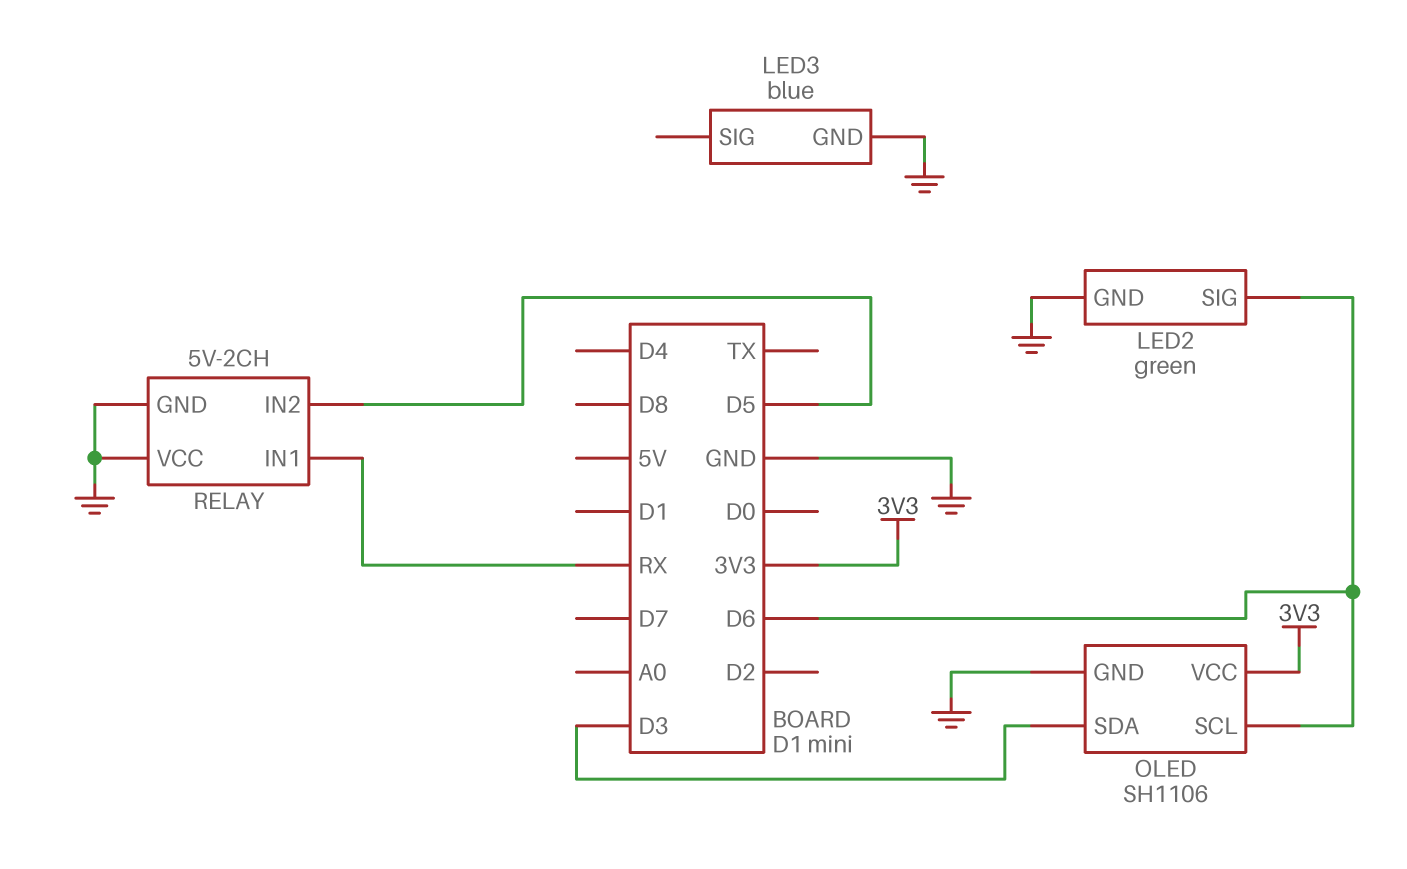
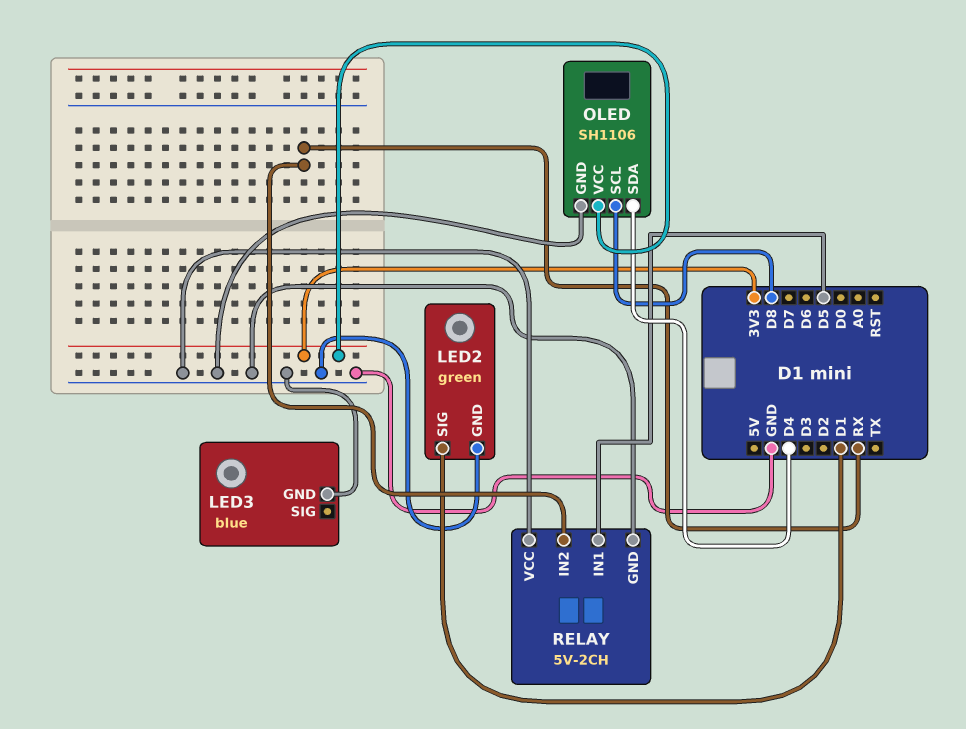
LED2 pin SIG: D6 -> D1
OLED pin SCL: D6 -> D8
OLED pin SDA: D3 -> D4
RELAY pin IN1: RX -> D5
RELAY pin IN2: D5 -> RX

